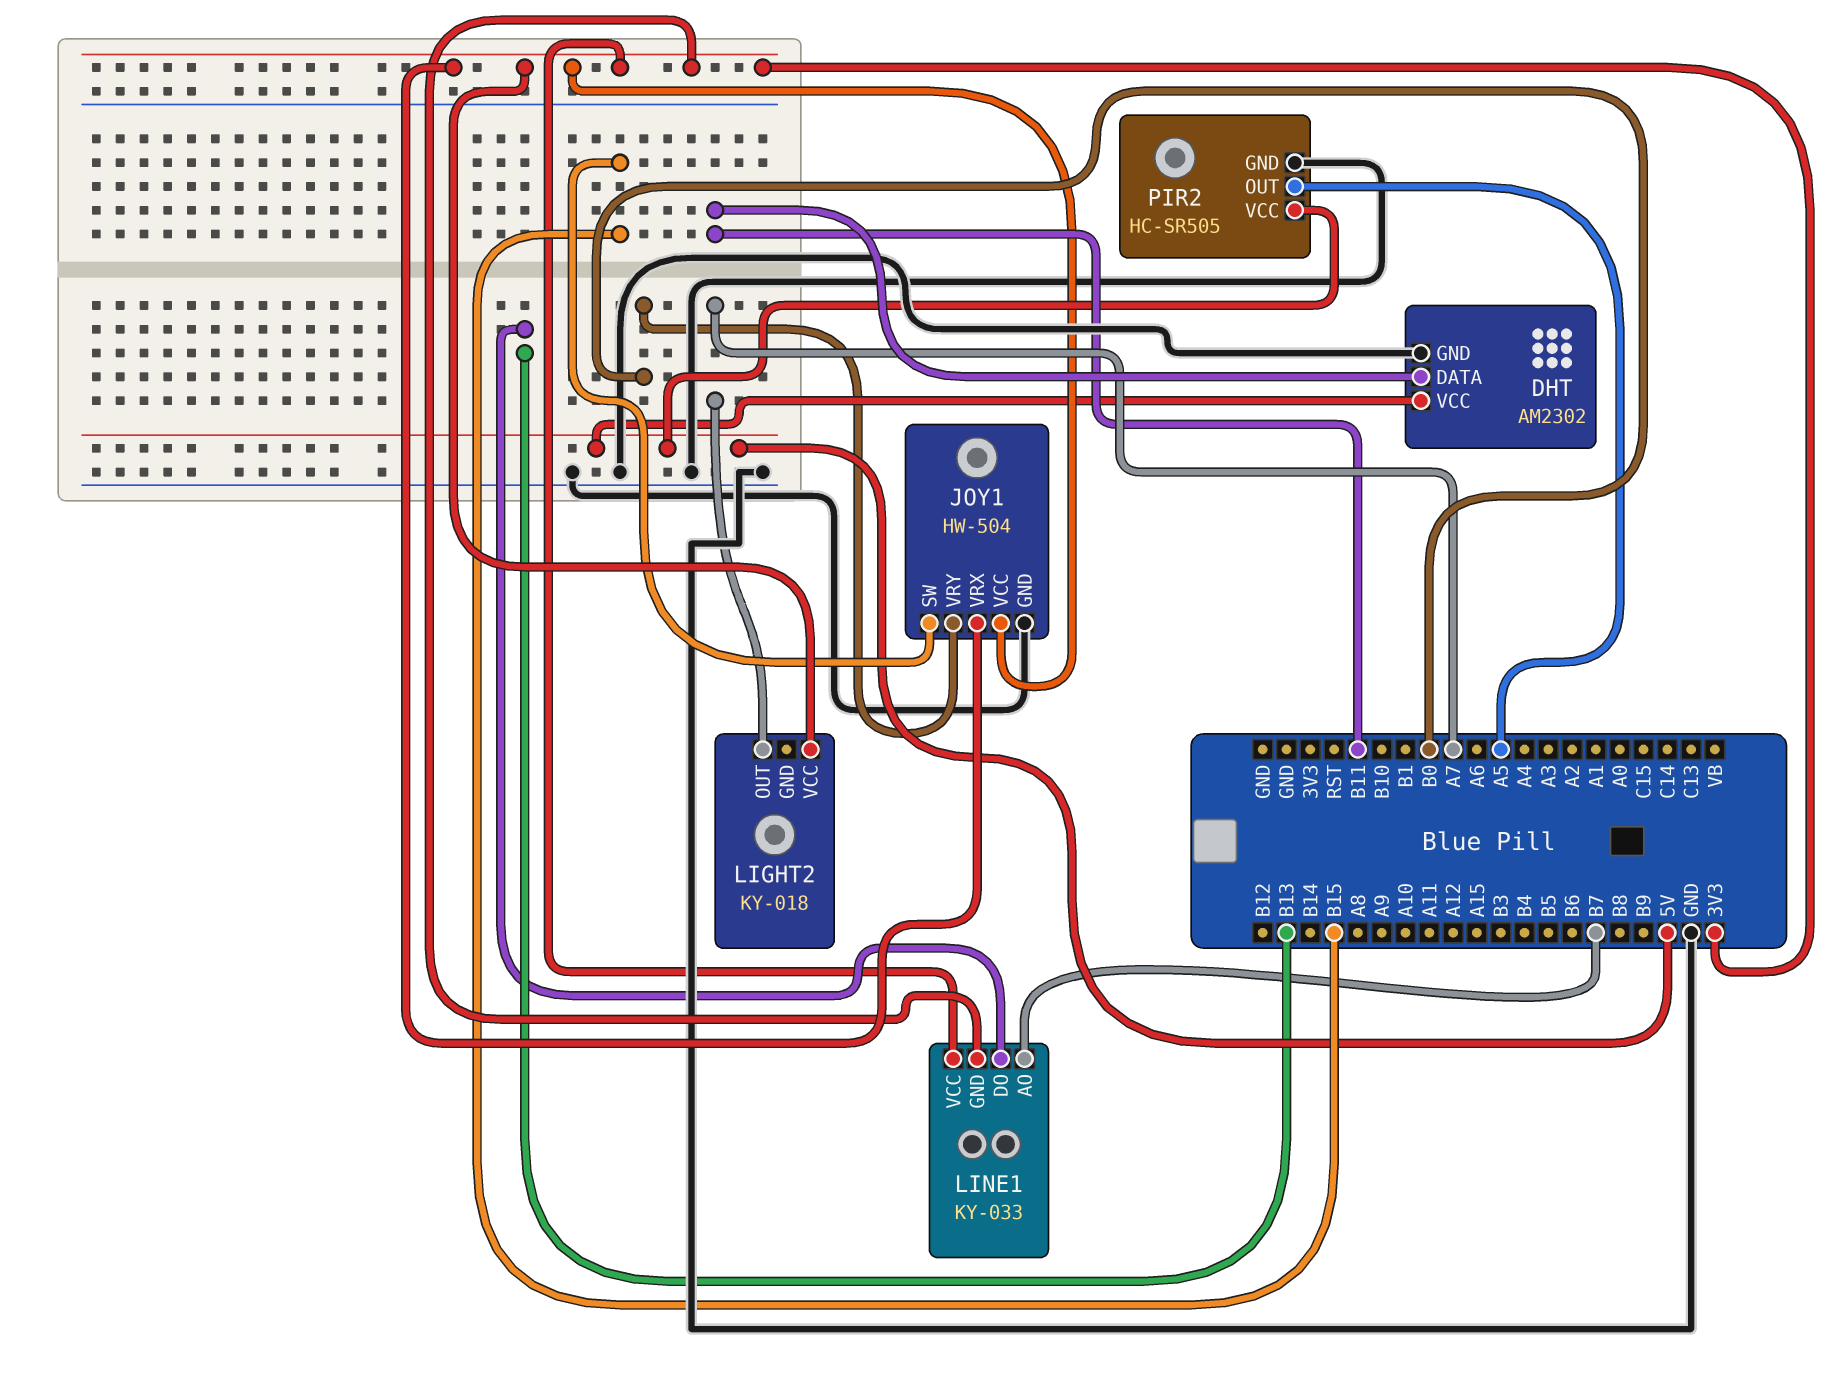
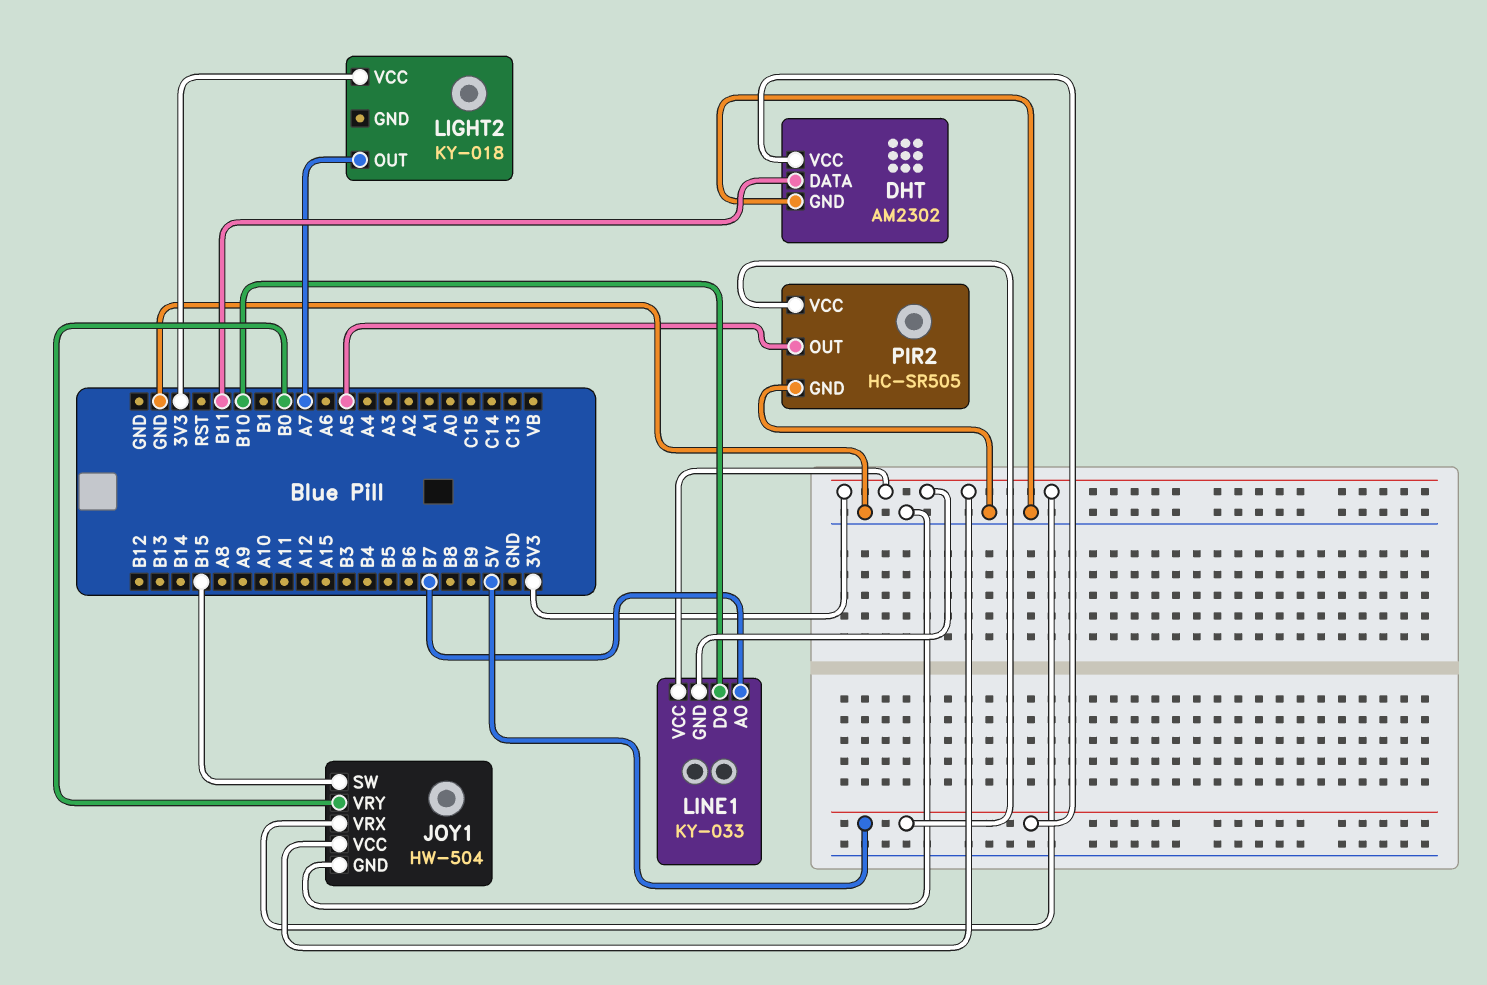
LINE1 pin DO: B13 -> B10

